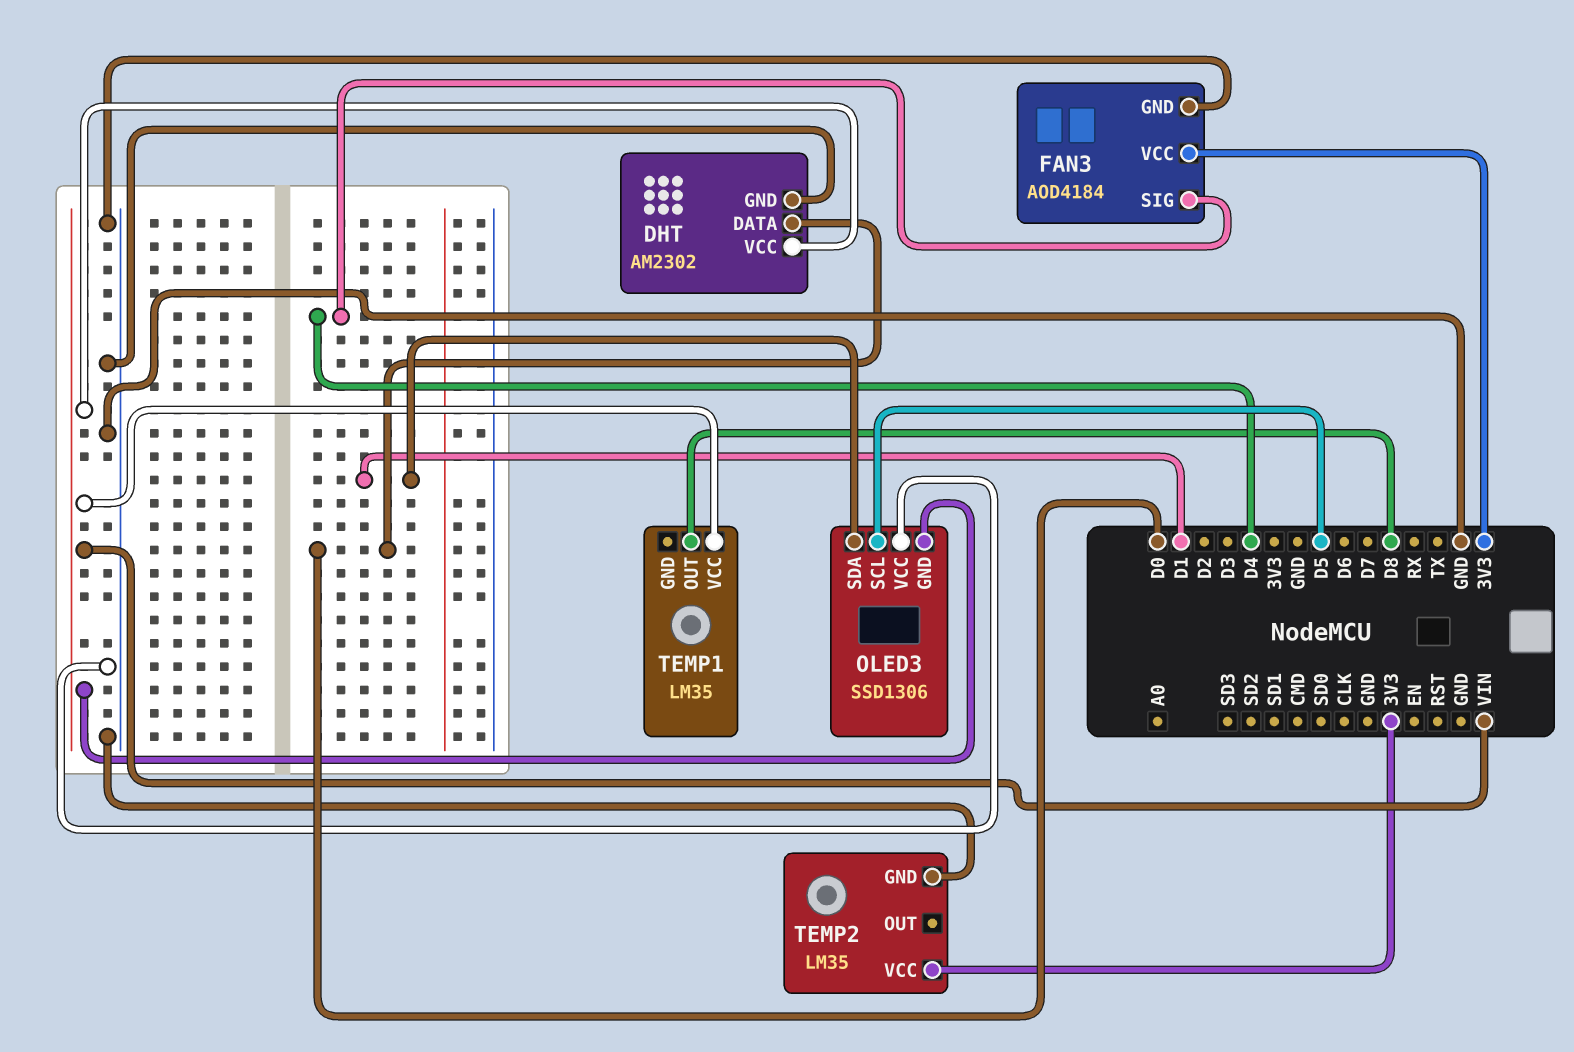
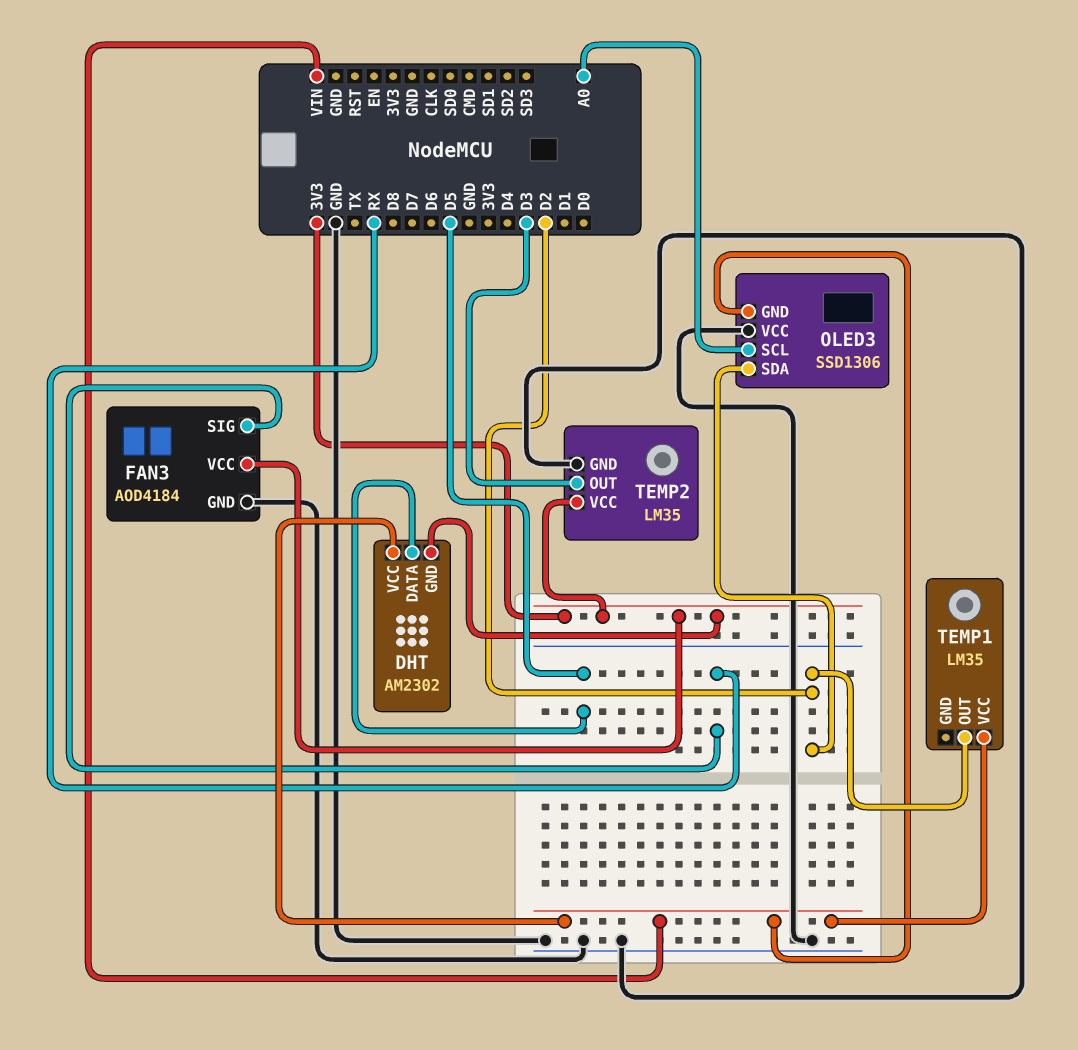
DHT pin DATA: D0 -> D5
DHT pin GND: GND -> 3V3
FAN3 pin SIG: D4 -> RX
OLED3 pin SCL: D5 -> A0
OLED3 pin SDA: D1 -> D2
TEMP1 pin OUT: D8 -> D2
TEMP2 pin OUT: none -> D3

